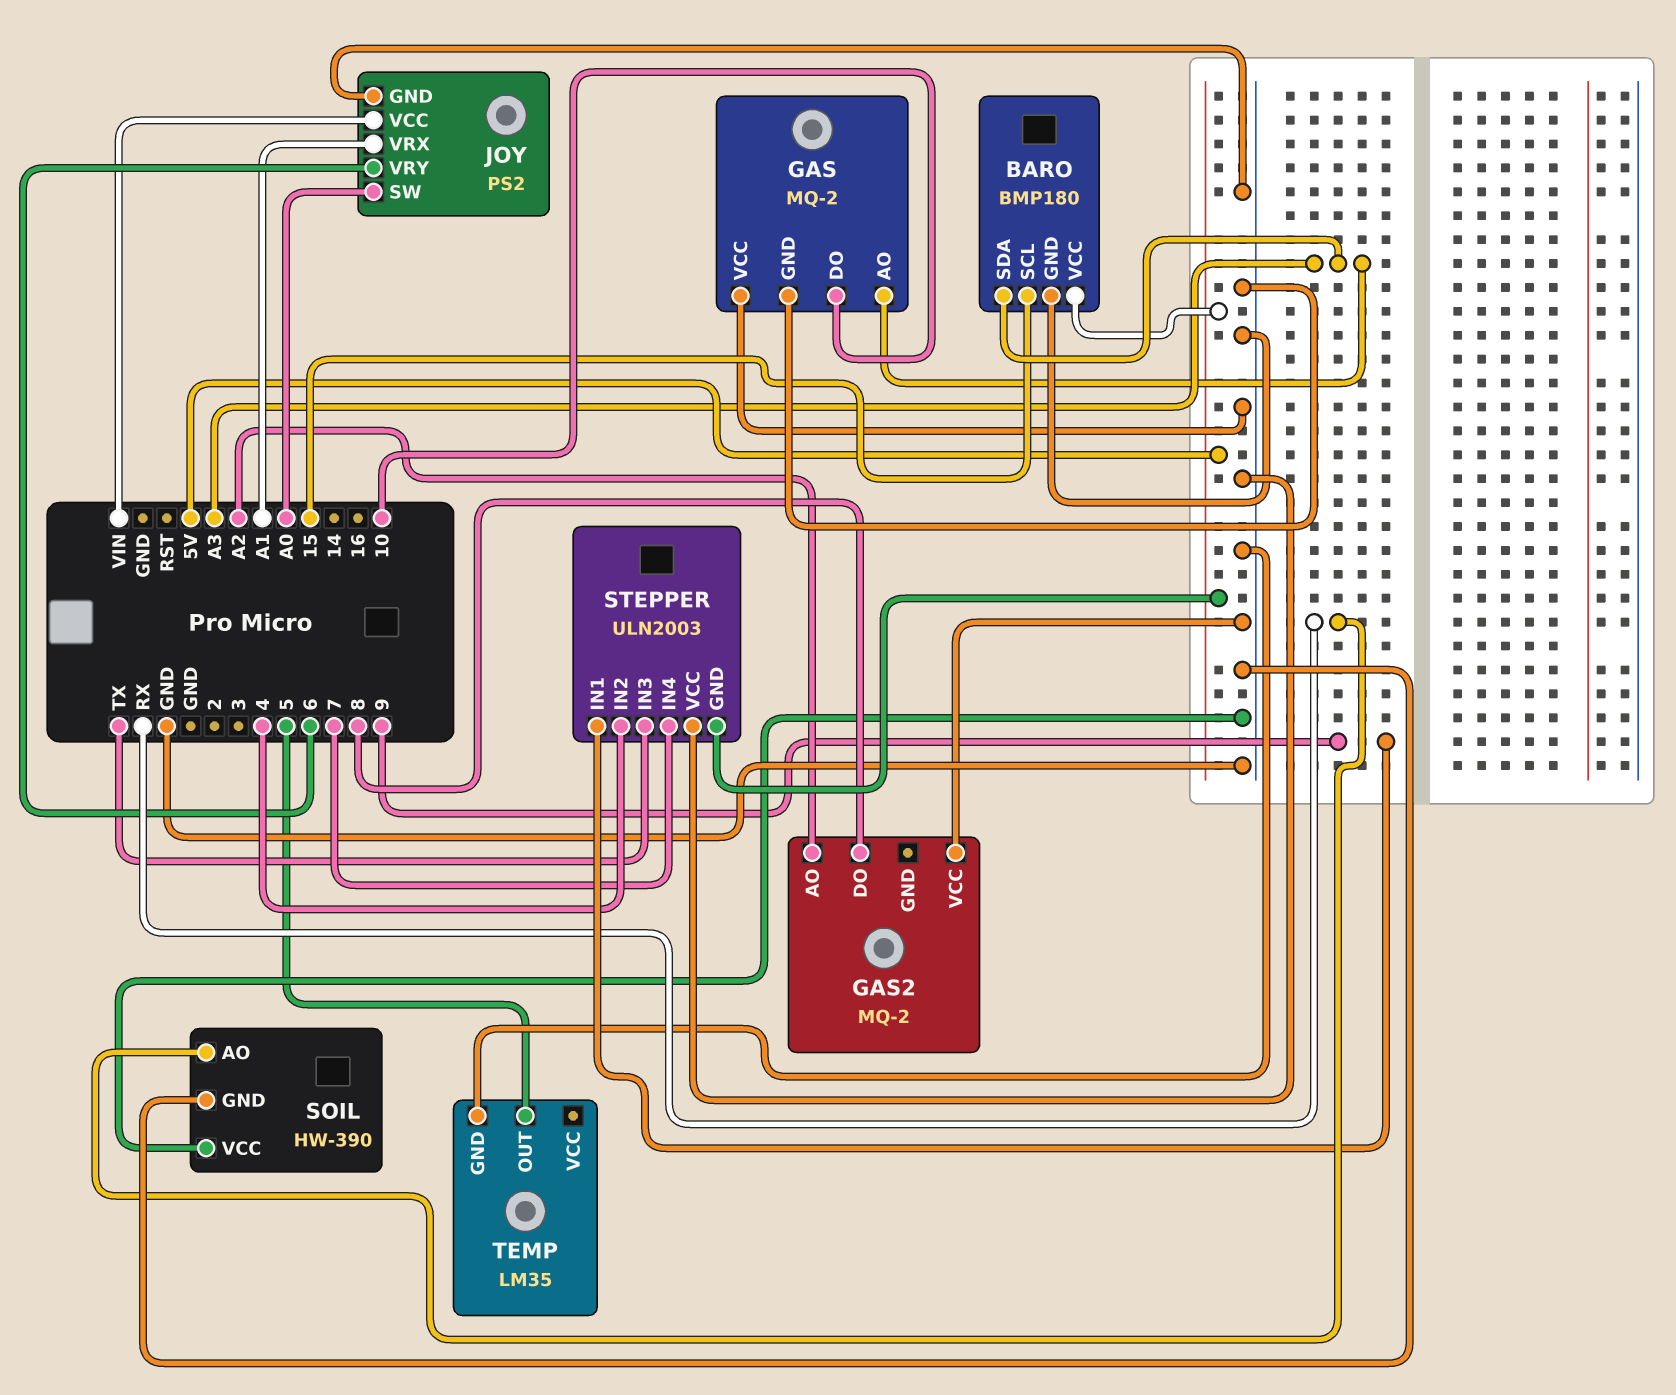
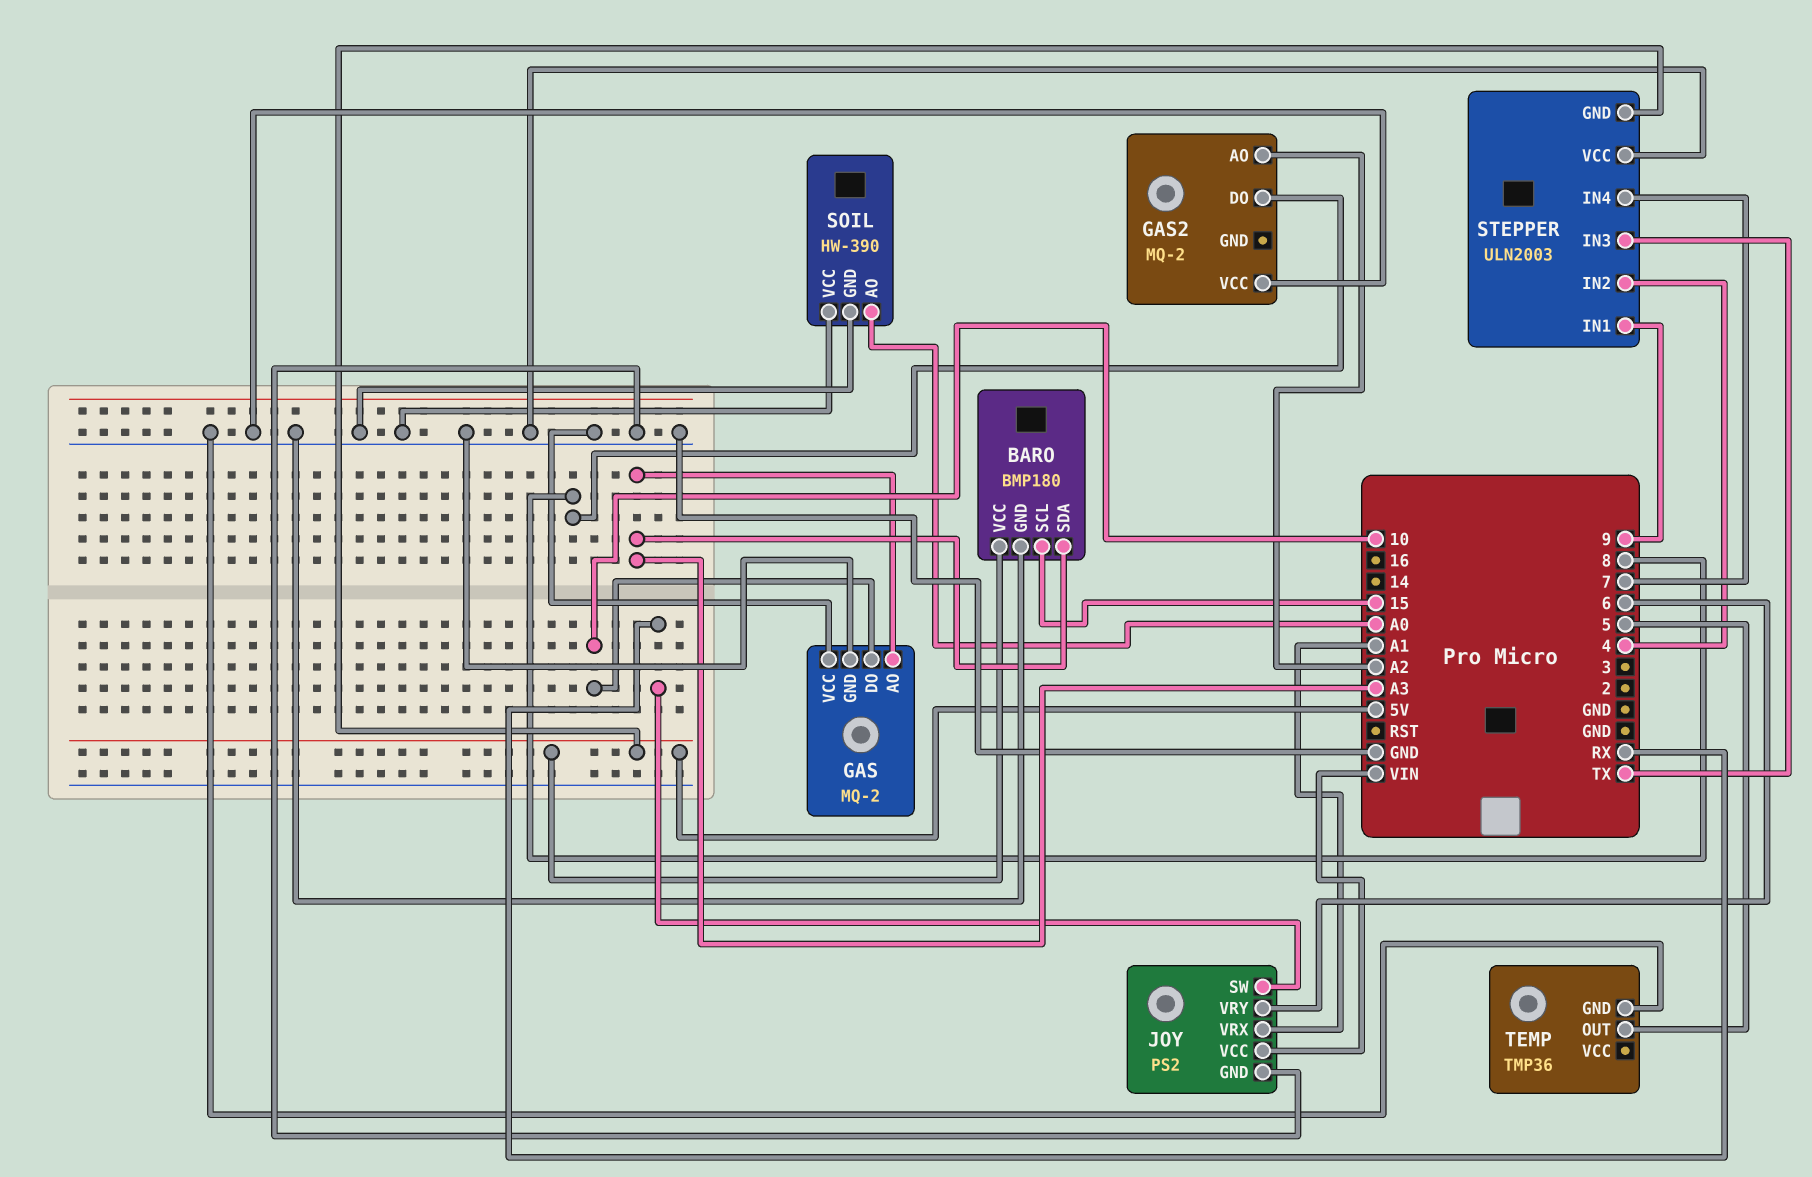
JOY pin SW: A0 -> RX
SOIL pin AO: RX -> A0
TEMP: LM35 -> TMP36

